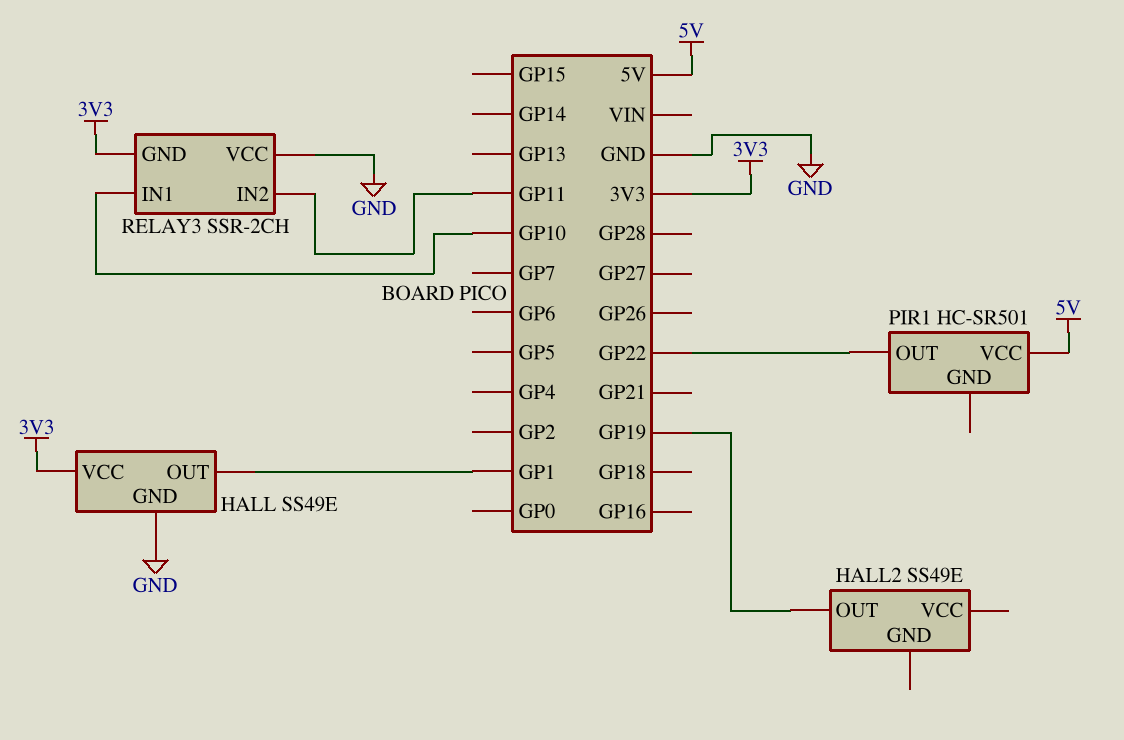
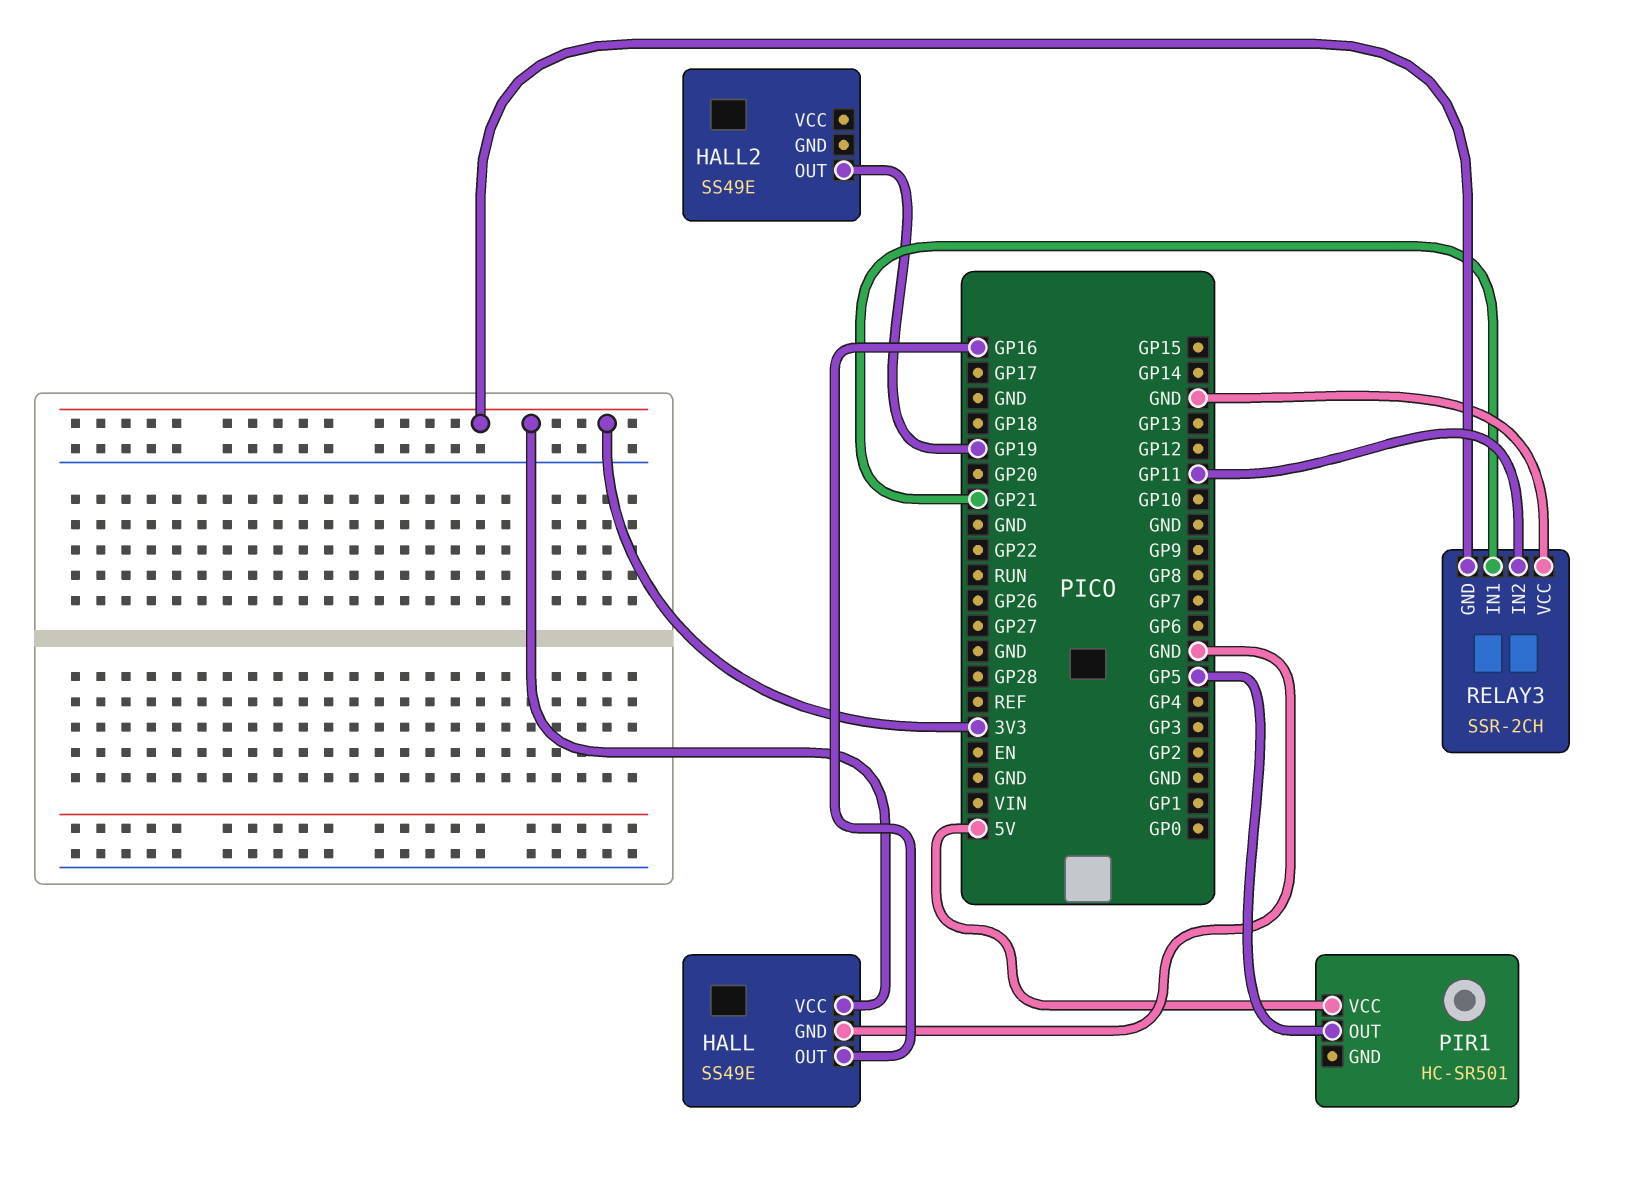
HALL pin OUT: GP1 -> GP16
PIR1 pin OUT: GP22 -> GP5
RELAY3 pin IN1: GP10 -> GP21

